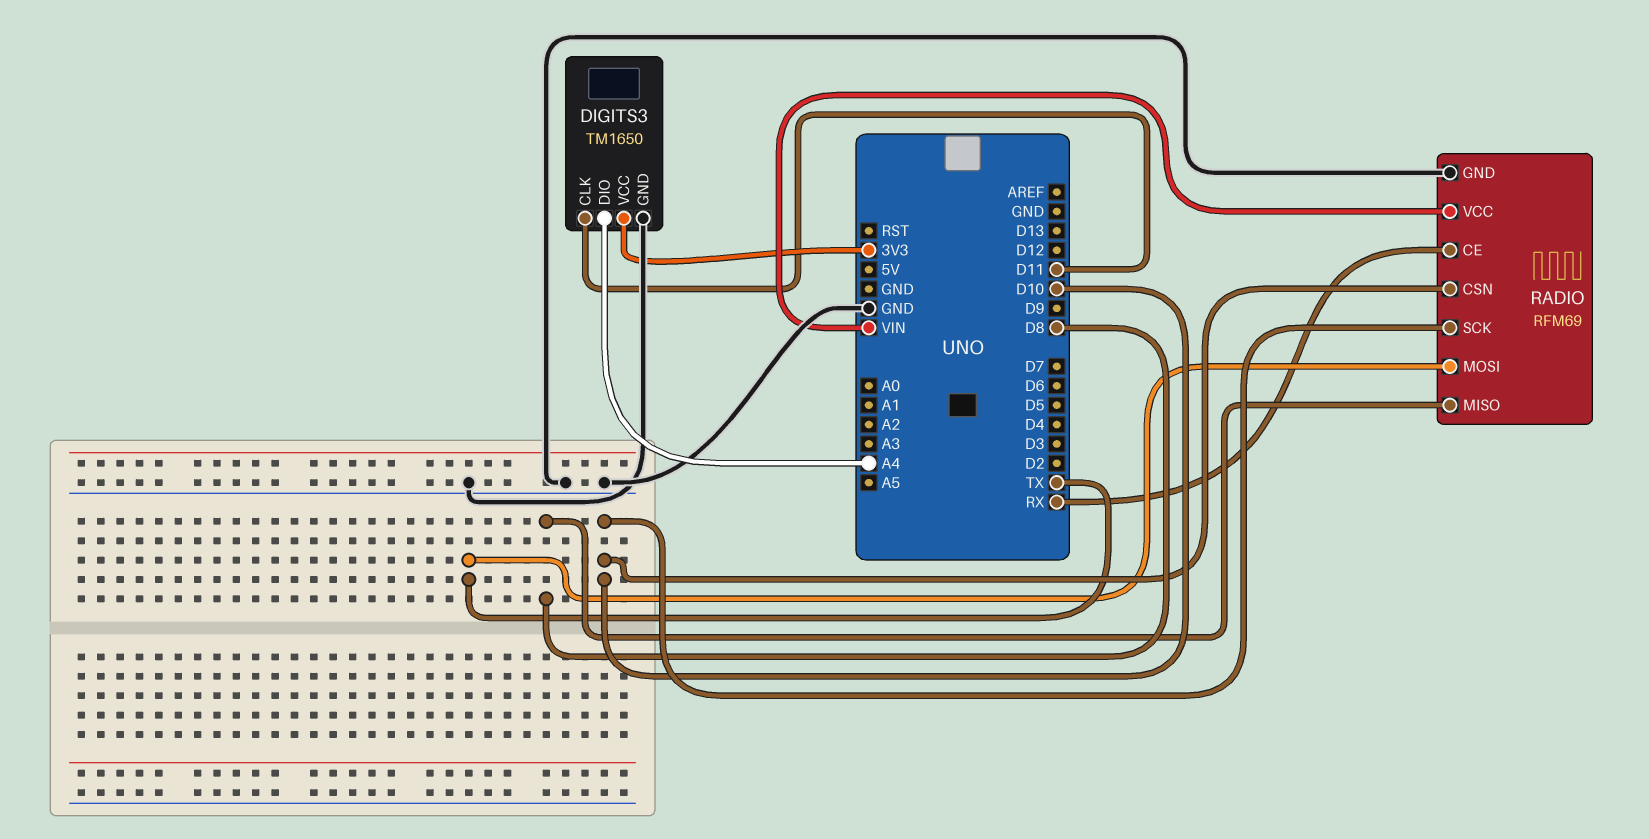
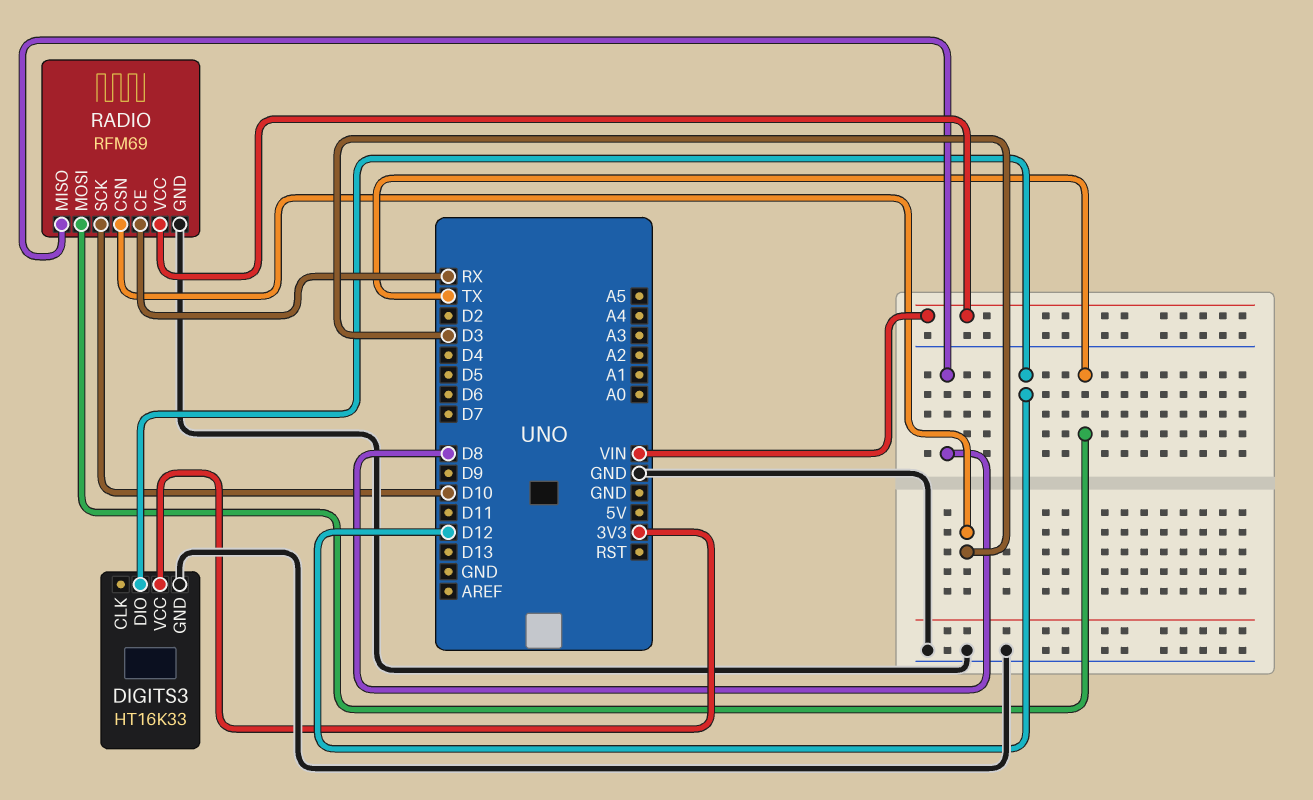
DIGITS3: TM1650 -> HT16K33
DIGITS3 pin CLK: D11 -> none
DIGITS3 pin DIO: A4 -> D12
RADIO pin CSN: D10 -> D3

